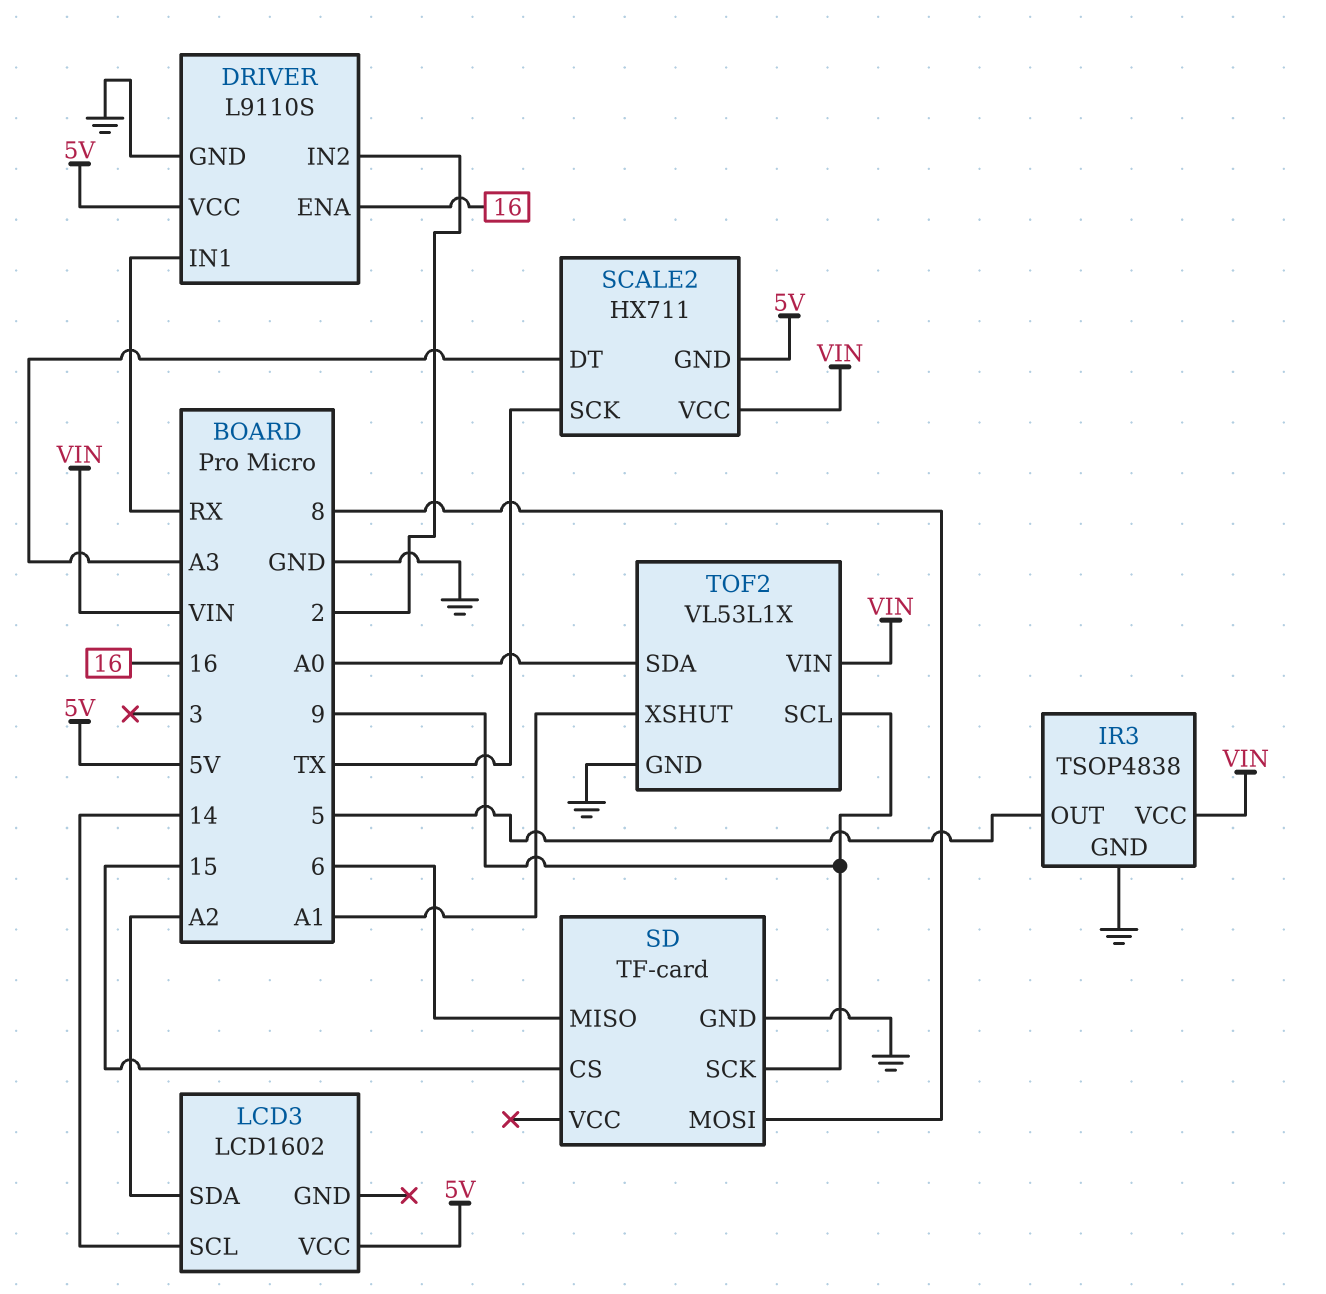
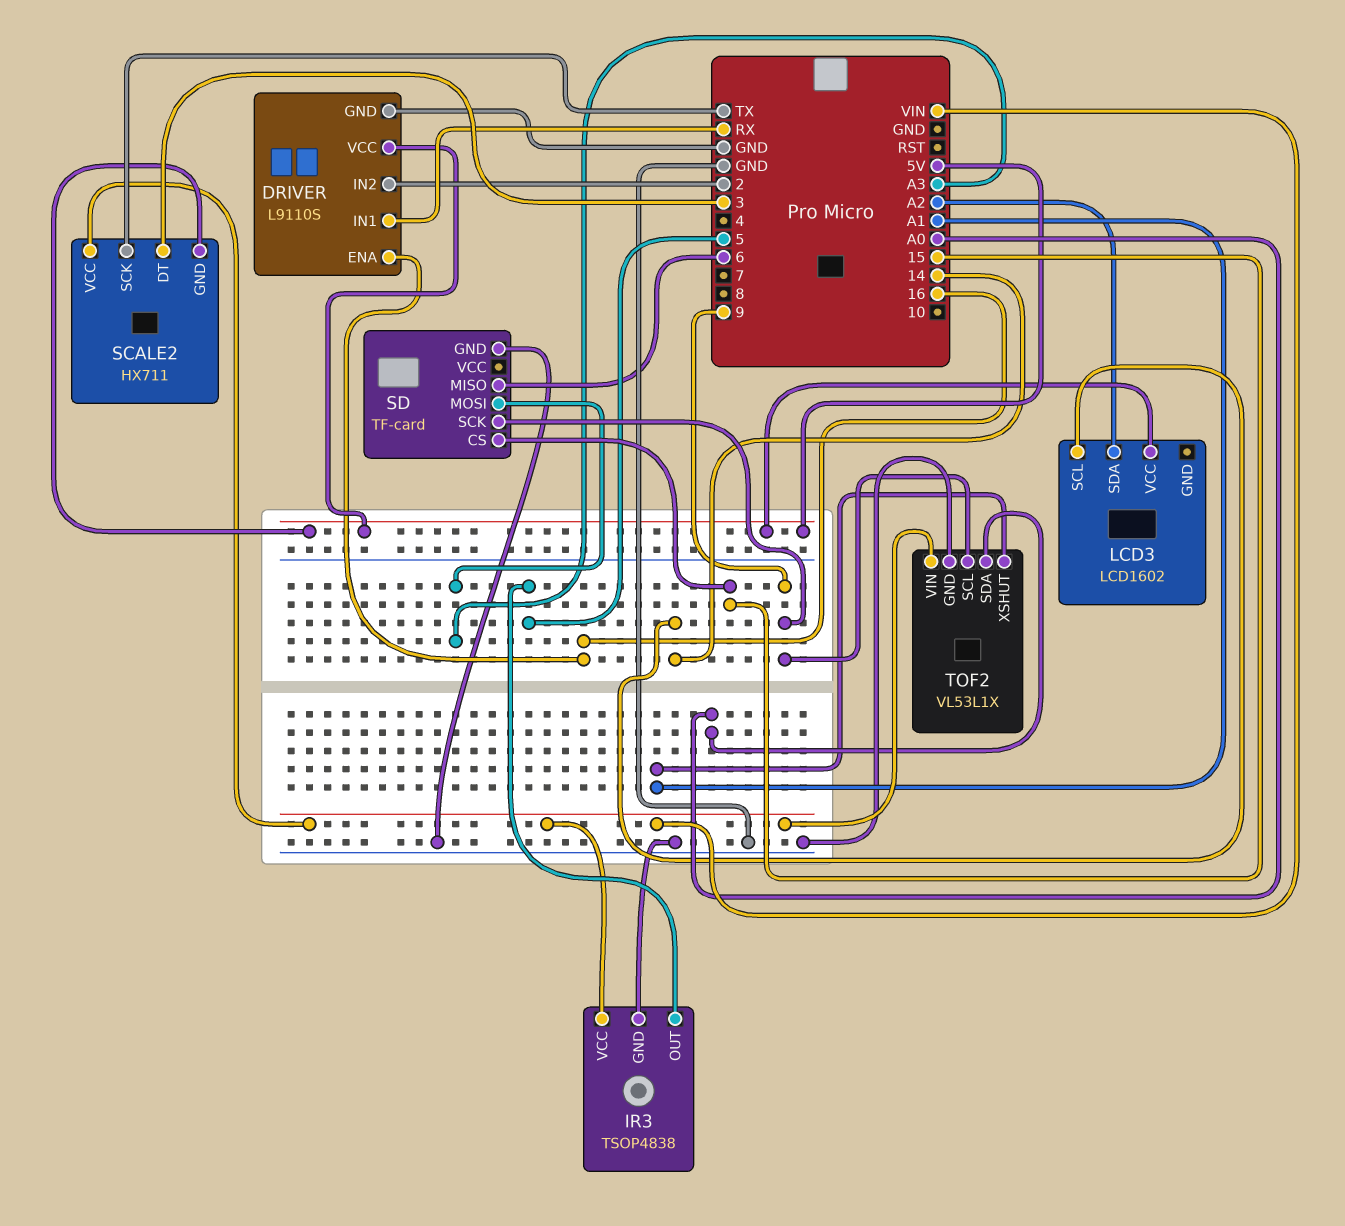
SCALE2 pin DT: A3 -> 3
SD pin MOSI: 8 -> A3

